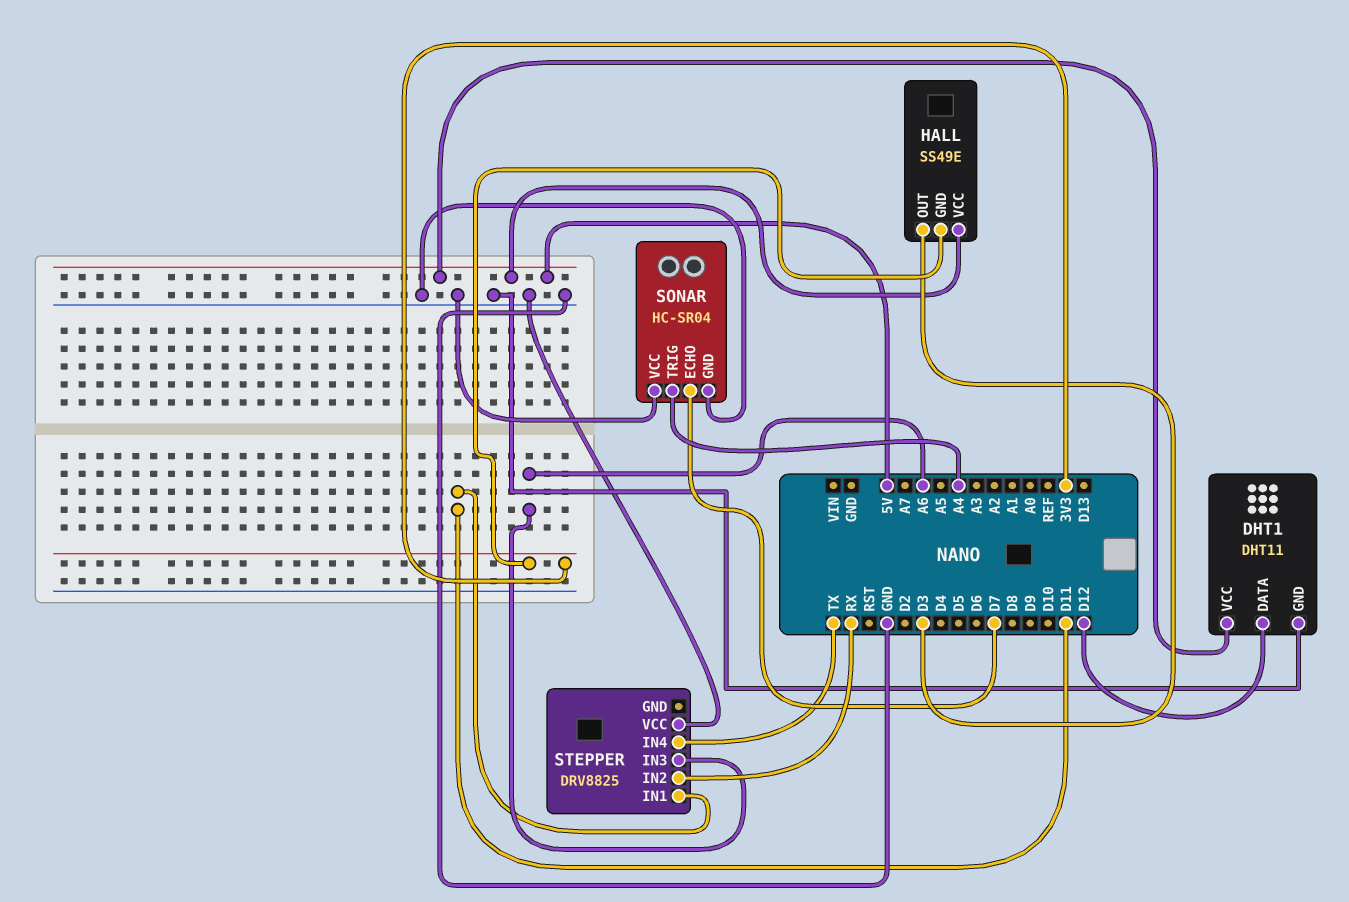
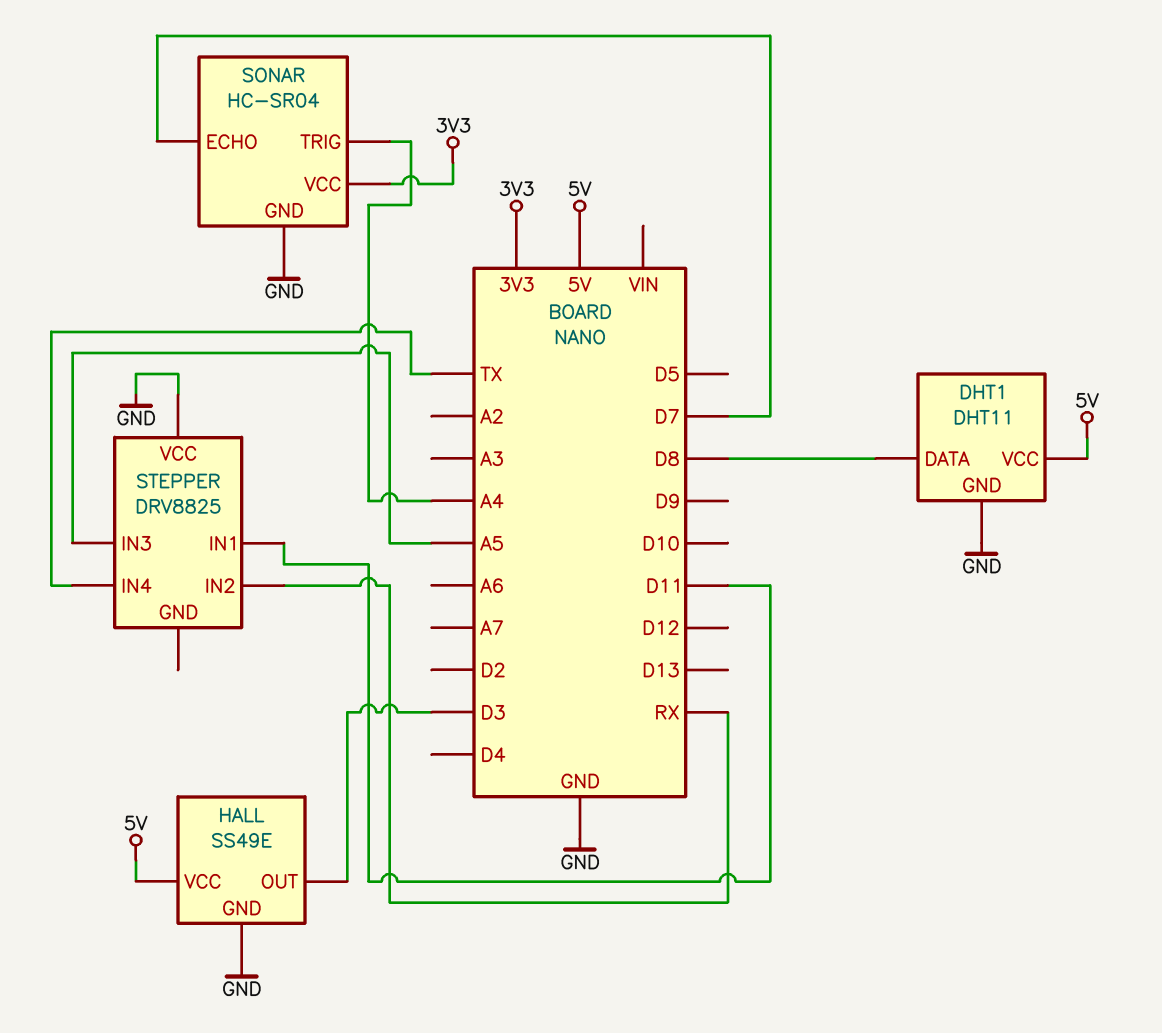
DHT1 pin DATA: D12 -> D8
HALL pin GND: 3V3 -> GND
SONAR pin VCC: GND -> 3V3
STEPPER pin IN3: A6 -> A5

